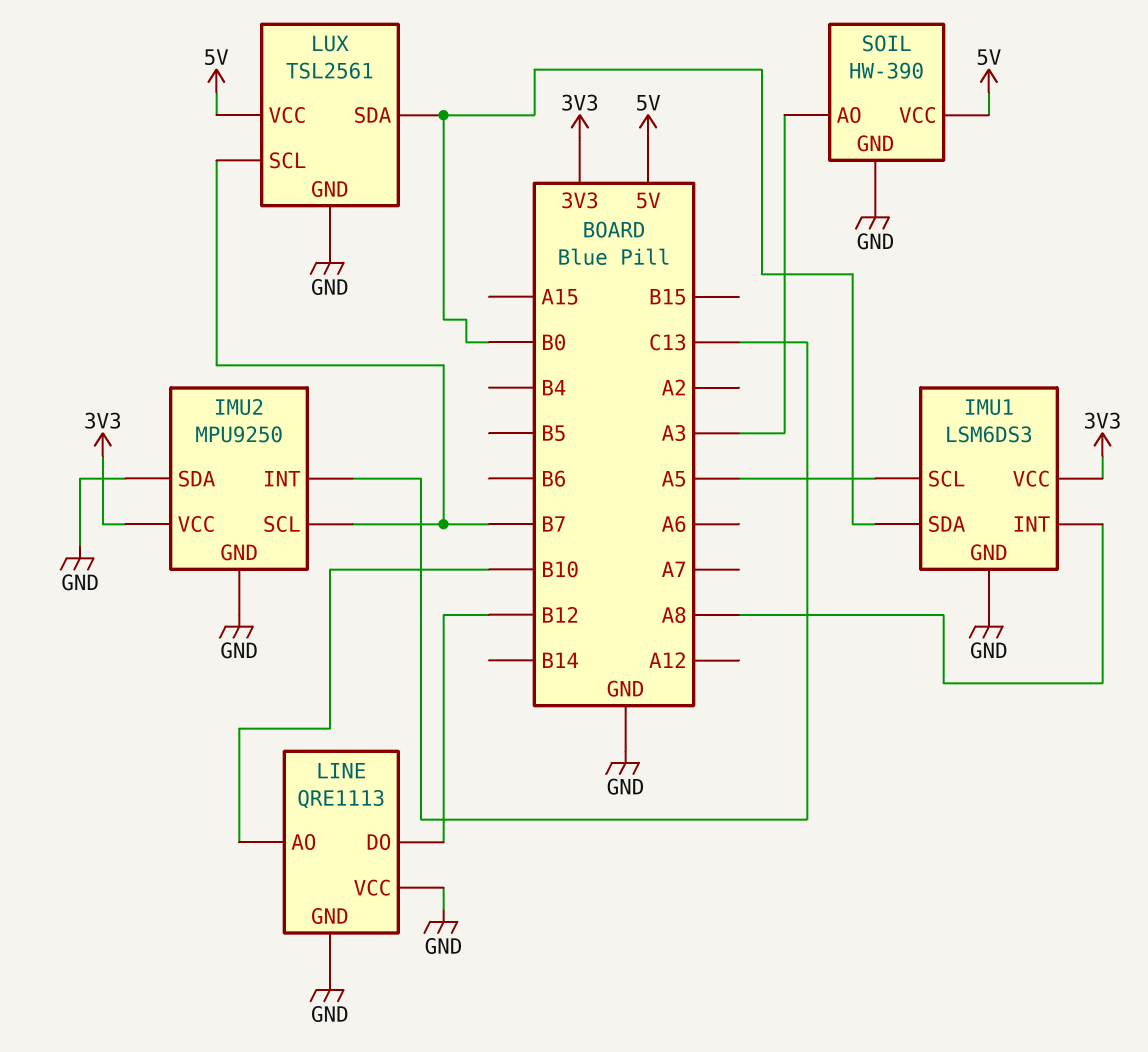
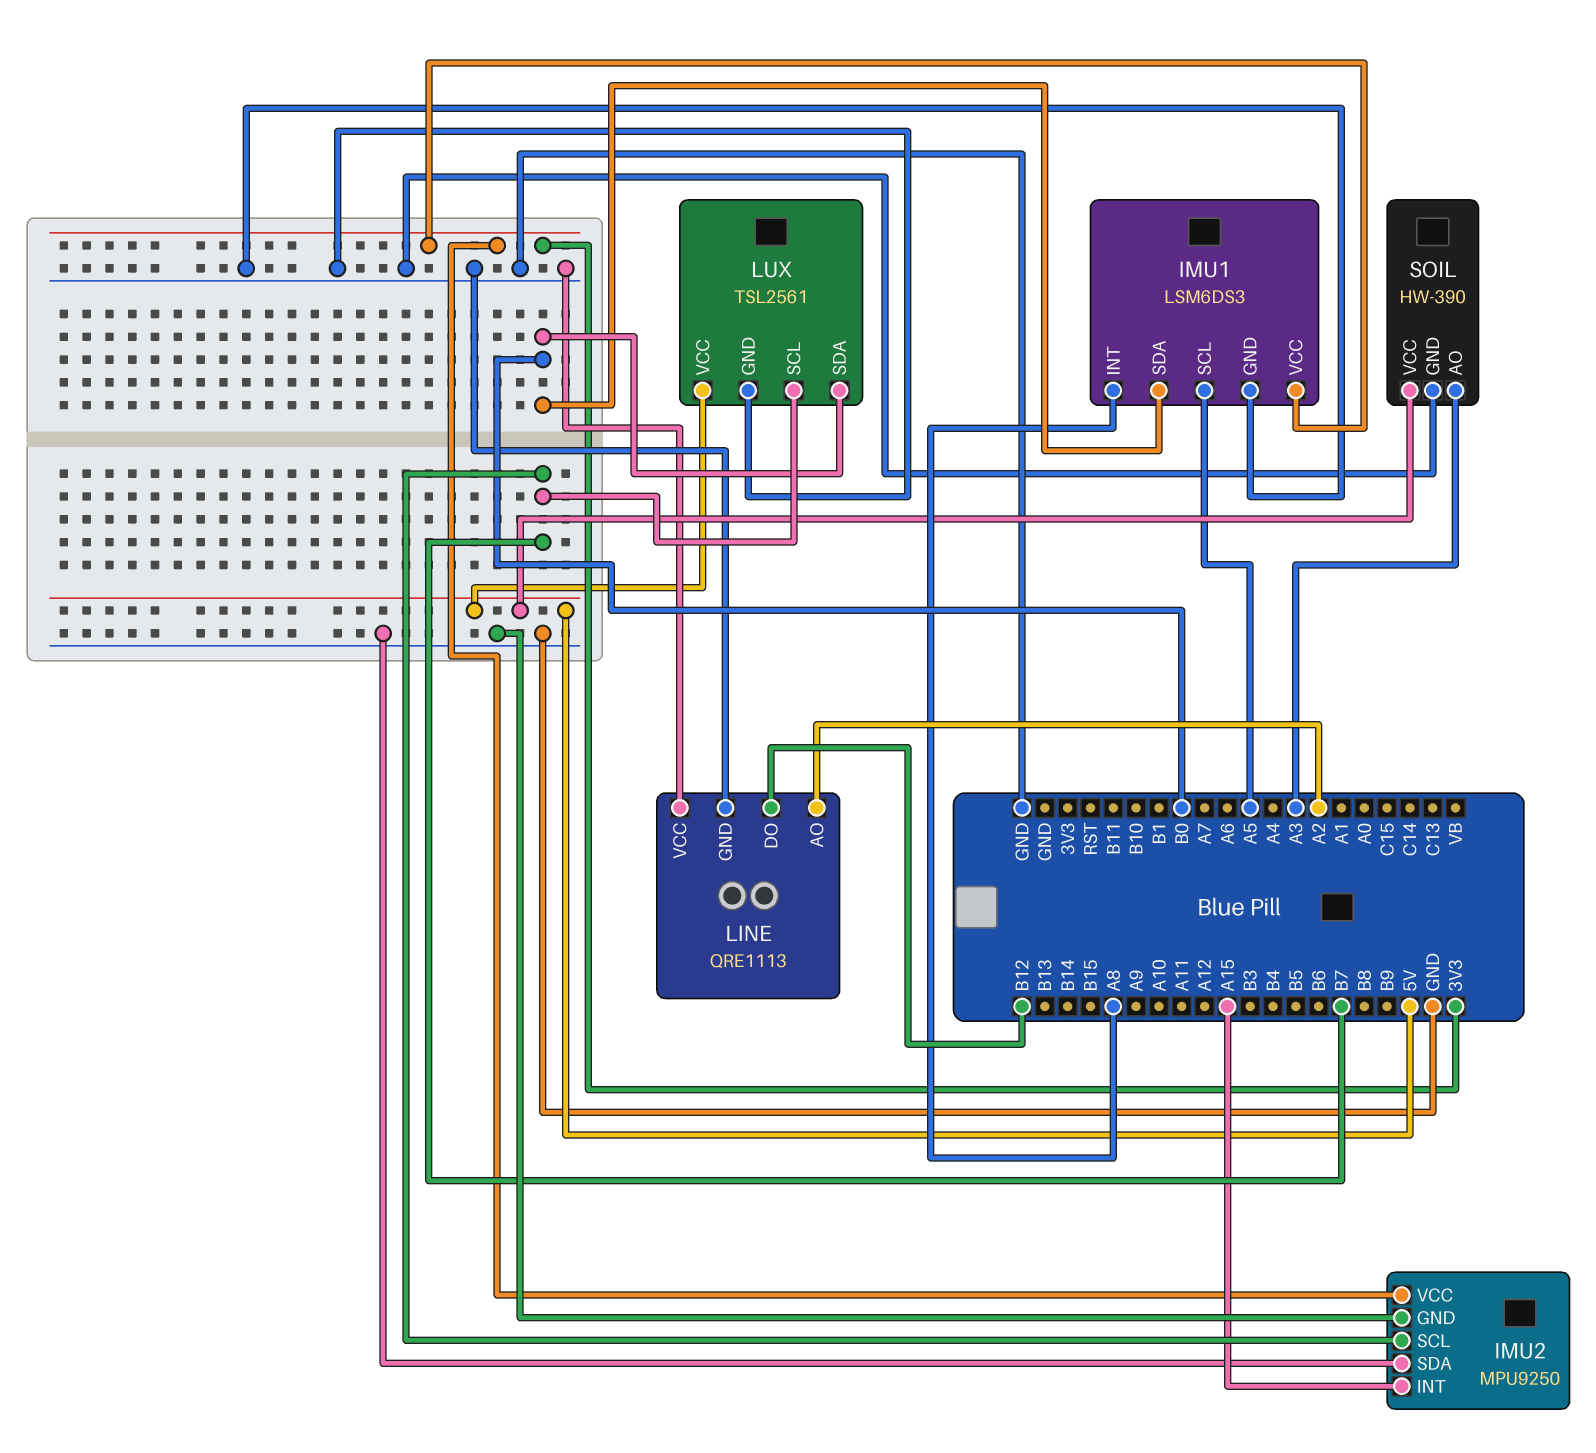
IMU2 pin INT: C13 -> A15
LINE pin AO: B10 -> A2

